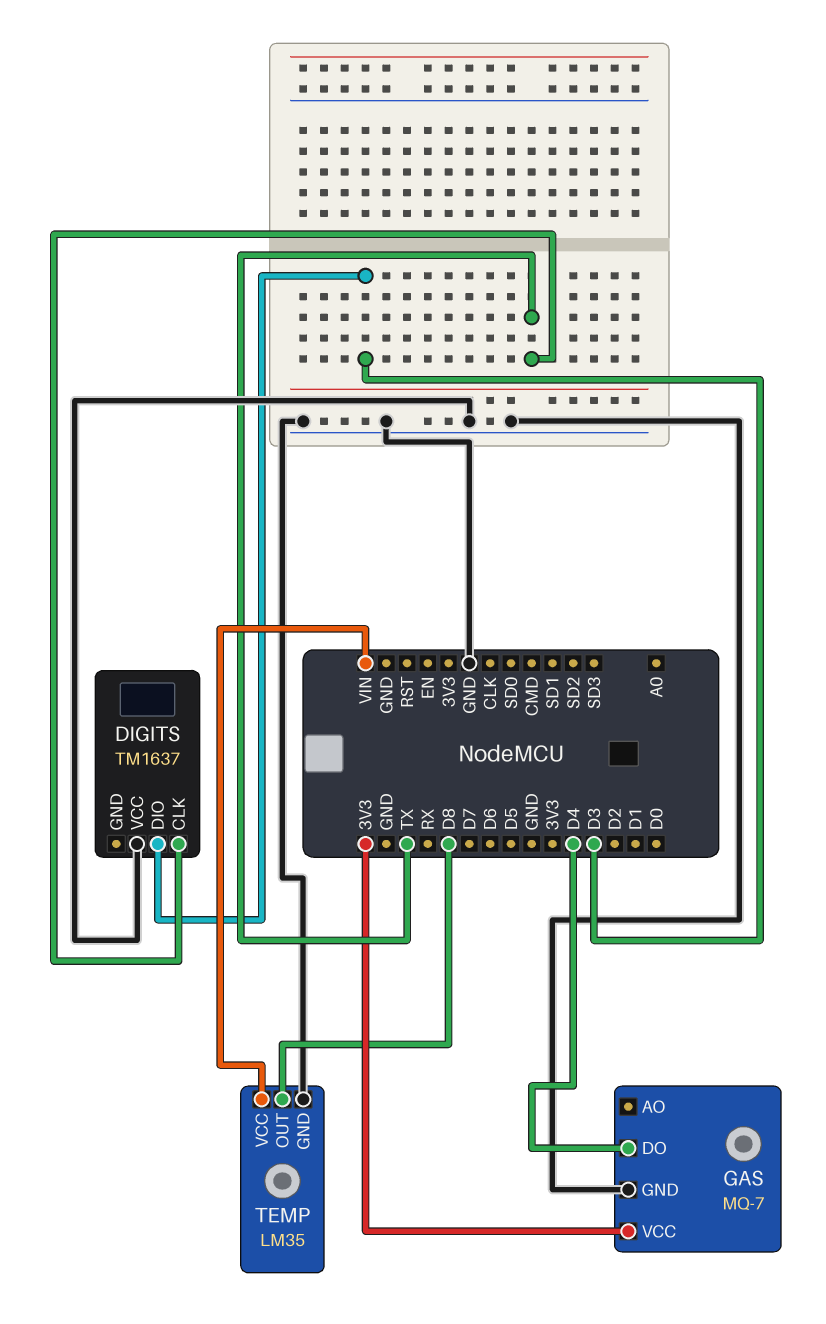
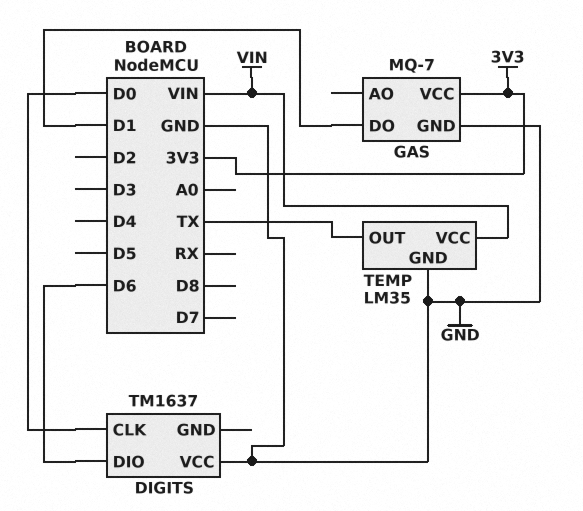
DIGITS pin CLK: TX -> D0
DIGITS pin DIO: D3 -> D6
GAS pin DO: D4 -> D1
TEMP pin OUT: D8 -> TX

